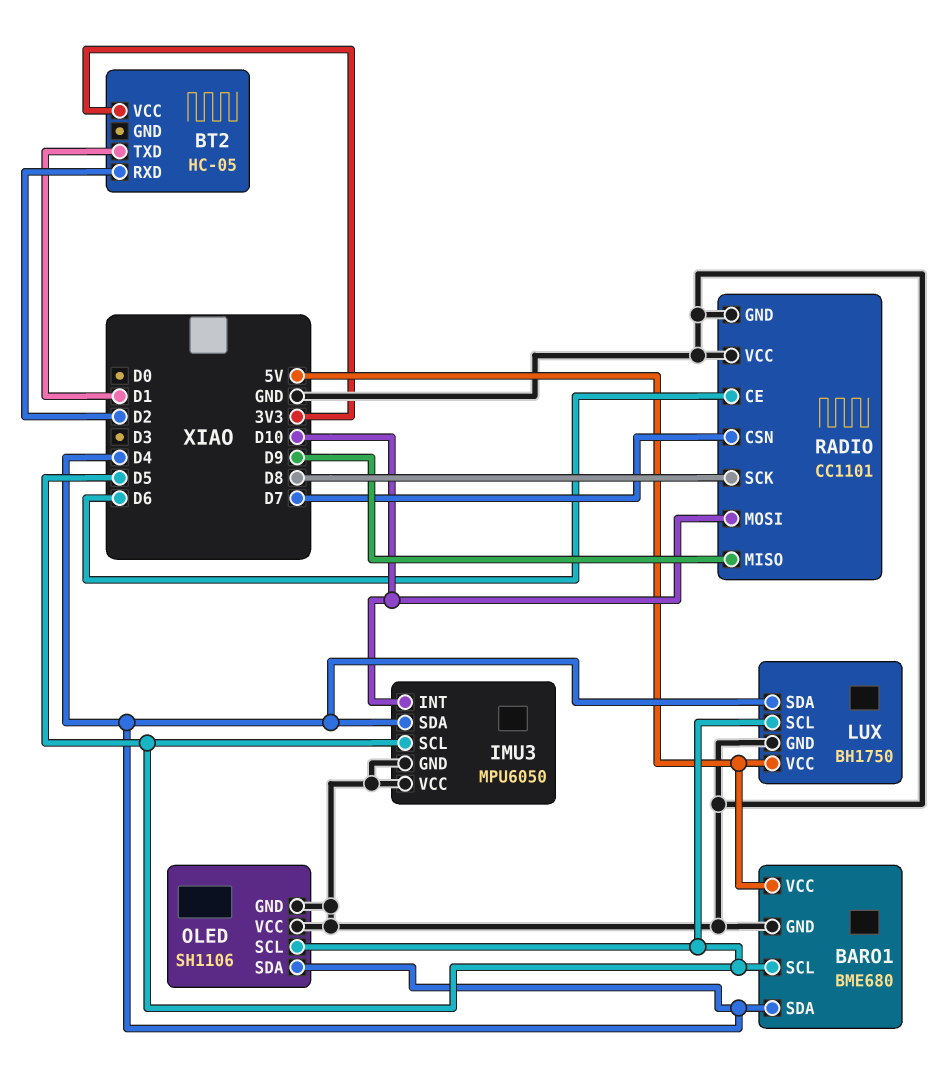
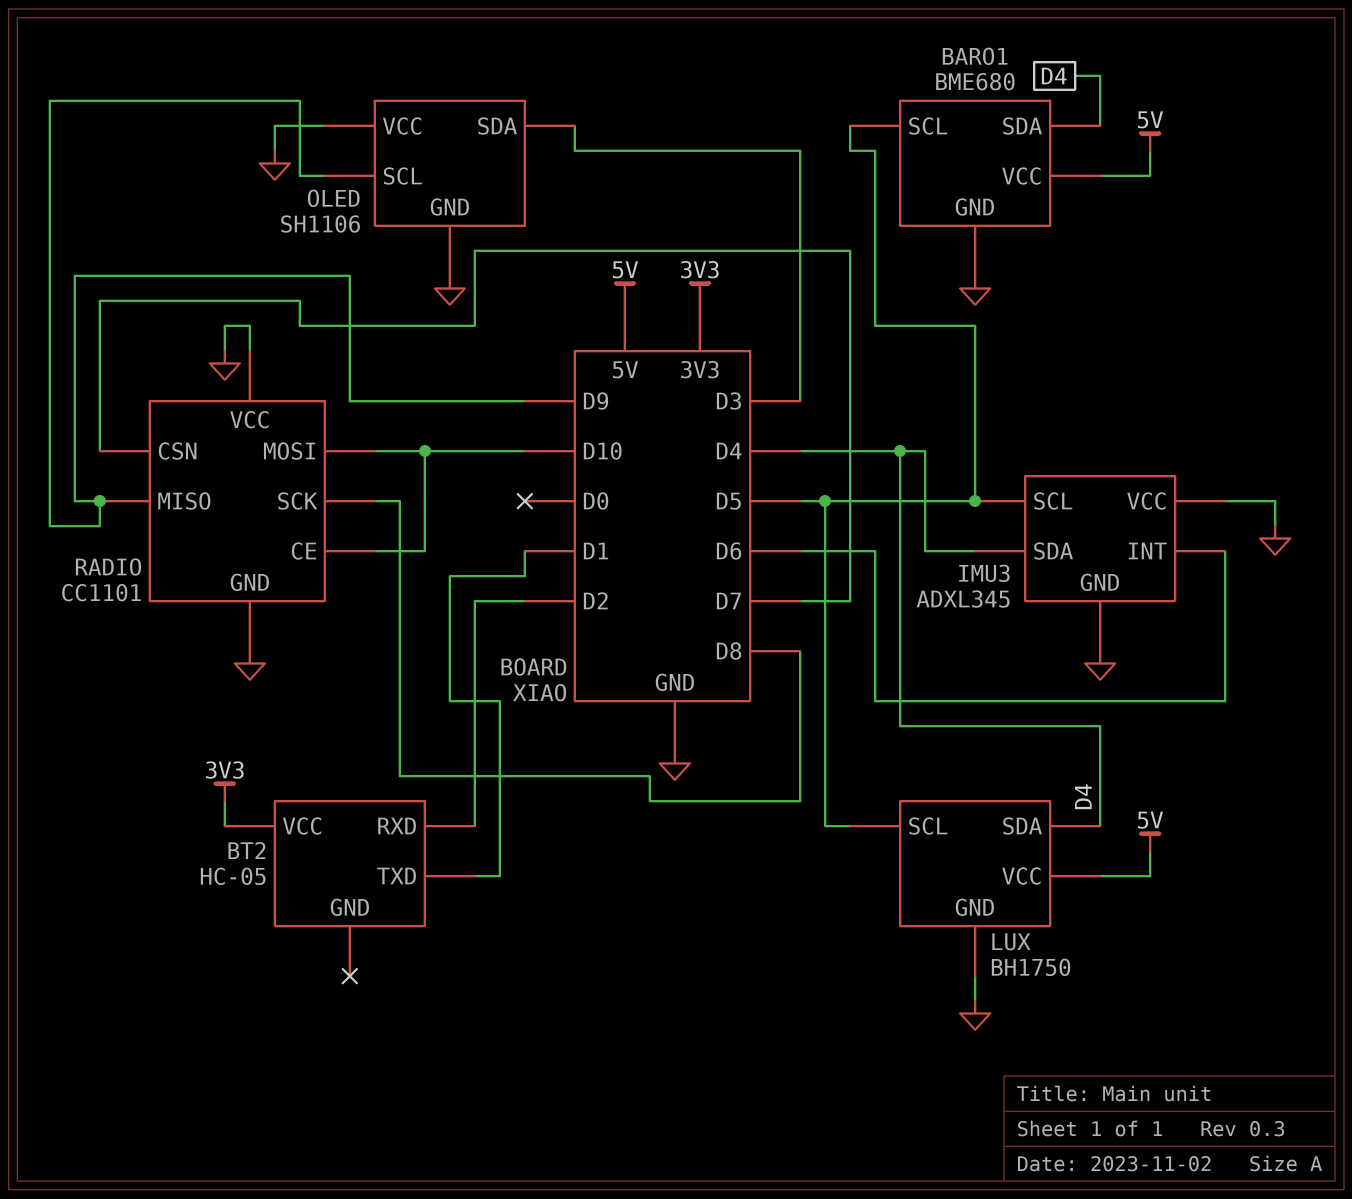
IMU3: MPU6050 -> ADXL345
IMU3 pin INT: D10 -> D6
OLED pin SCL: D5 -> D9
OLED pin SDA: D4 -> D3
RADIO pin CE: D6 -> D10

